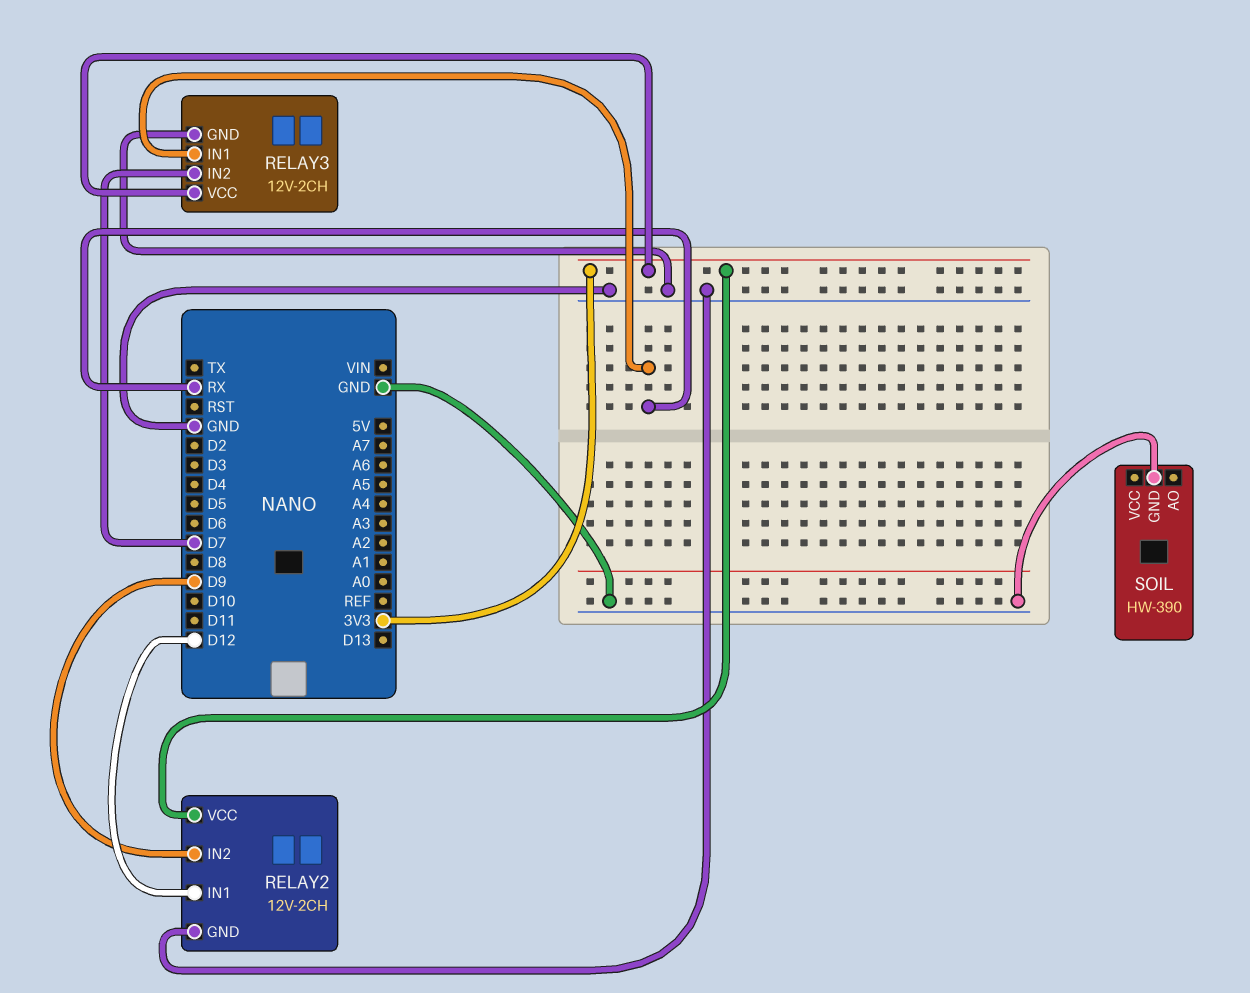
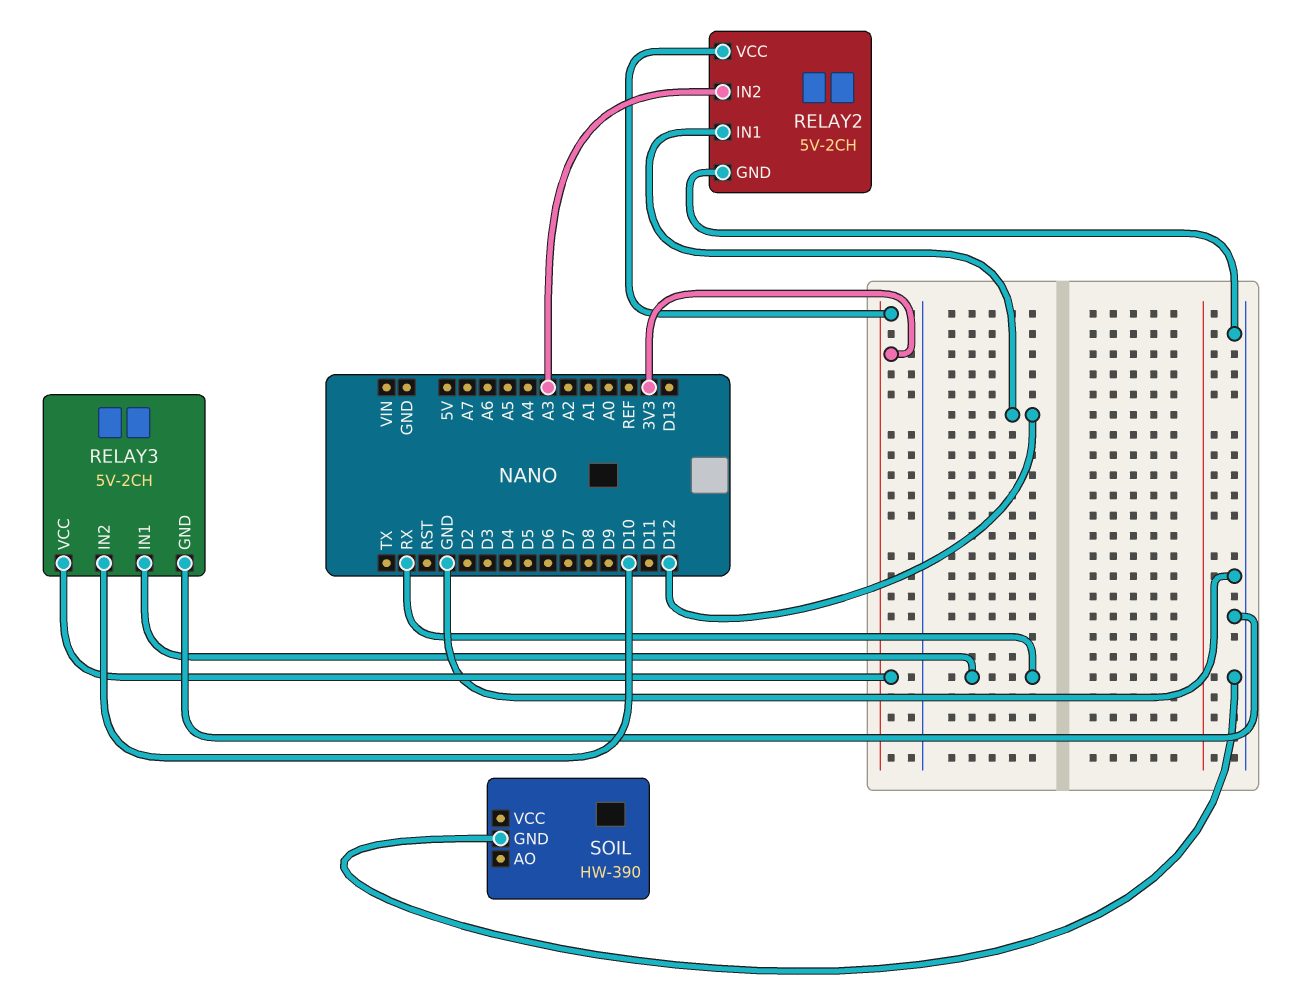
RELAY2: 12V-2CH -> 5V-2CH
RELAY2 pin IN2: D9 -> A3
RELAY3: 12V-2CH -> 5V-2CH
RELAY3 pin IN2: D7 -> D10

